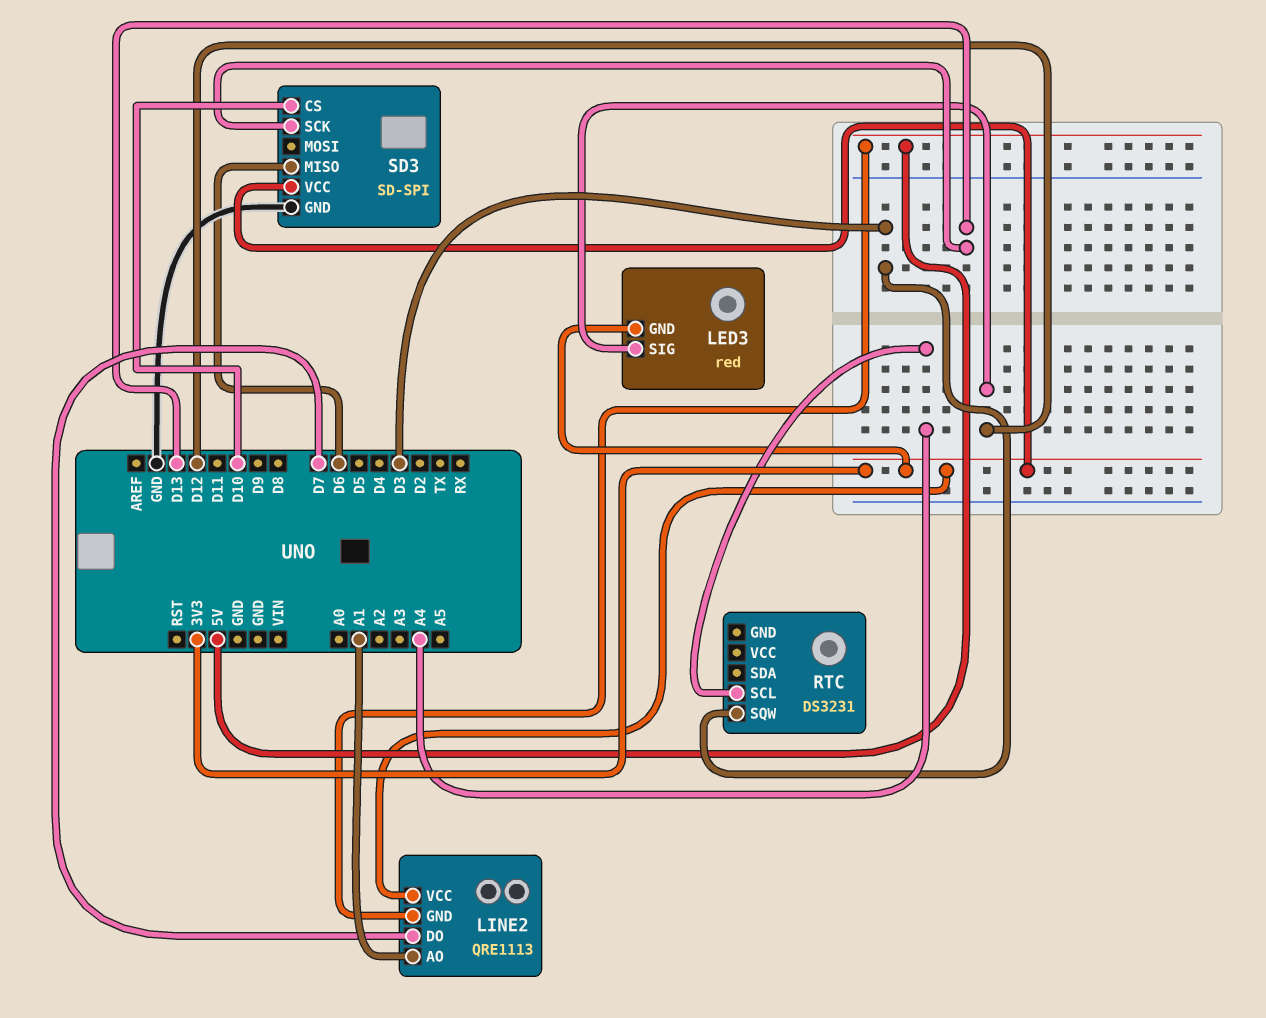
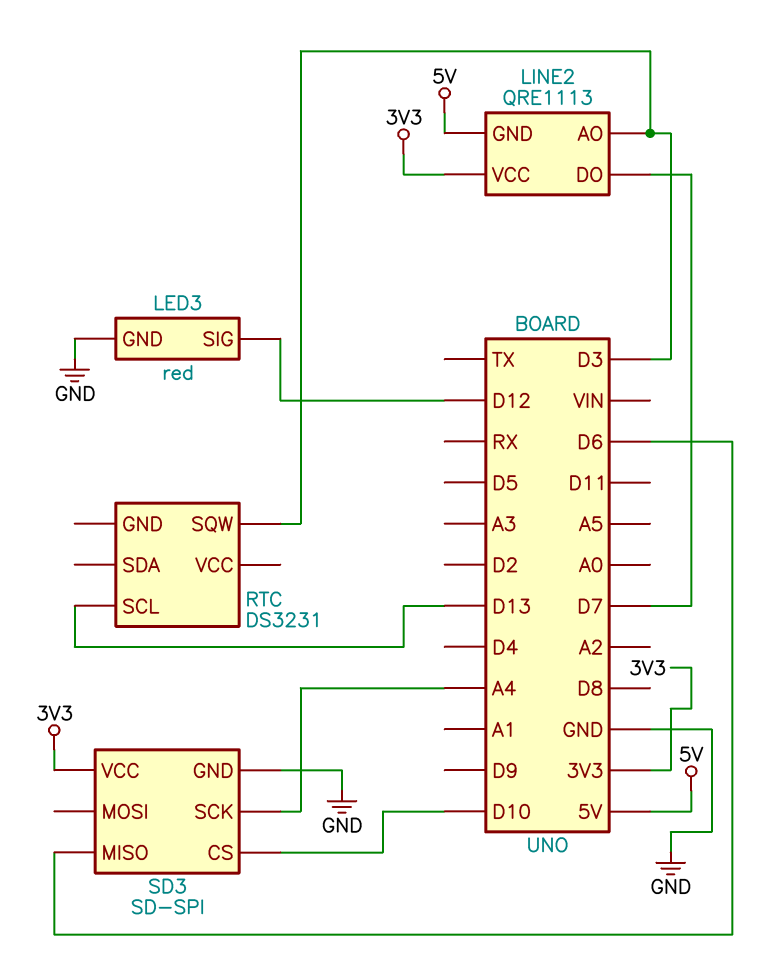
LED3 pin GND: 3V3 -> GND
LINE2 pin AO: A1 -> D3
RTC pin SCL: A4 -> D13
SD3 pin SCK: D13 -> A4

